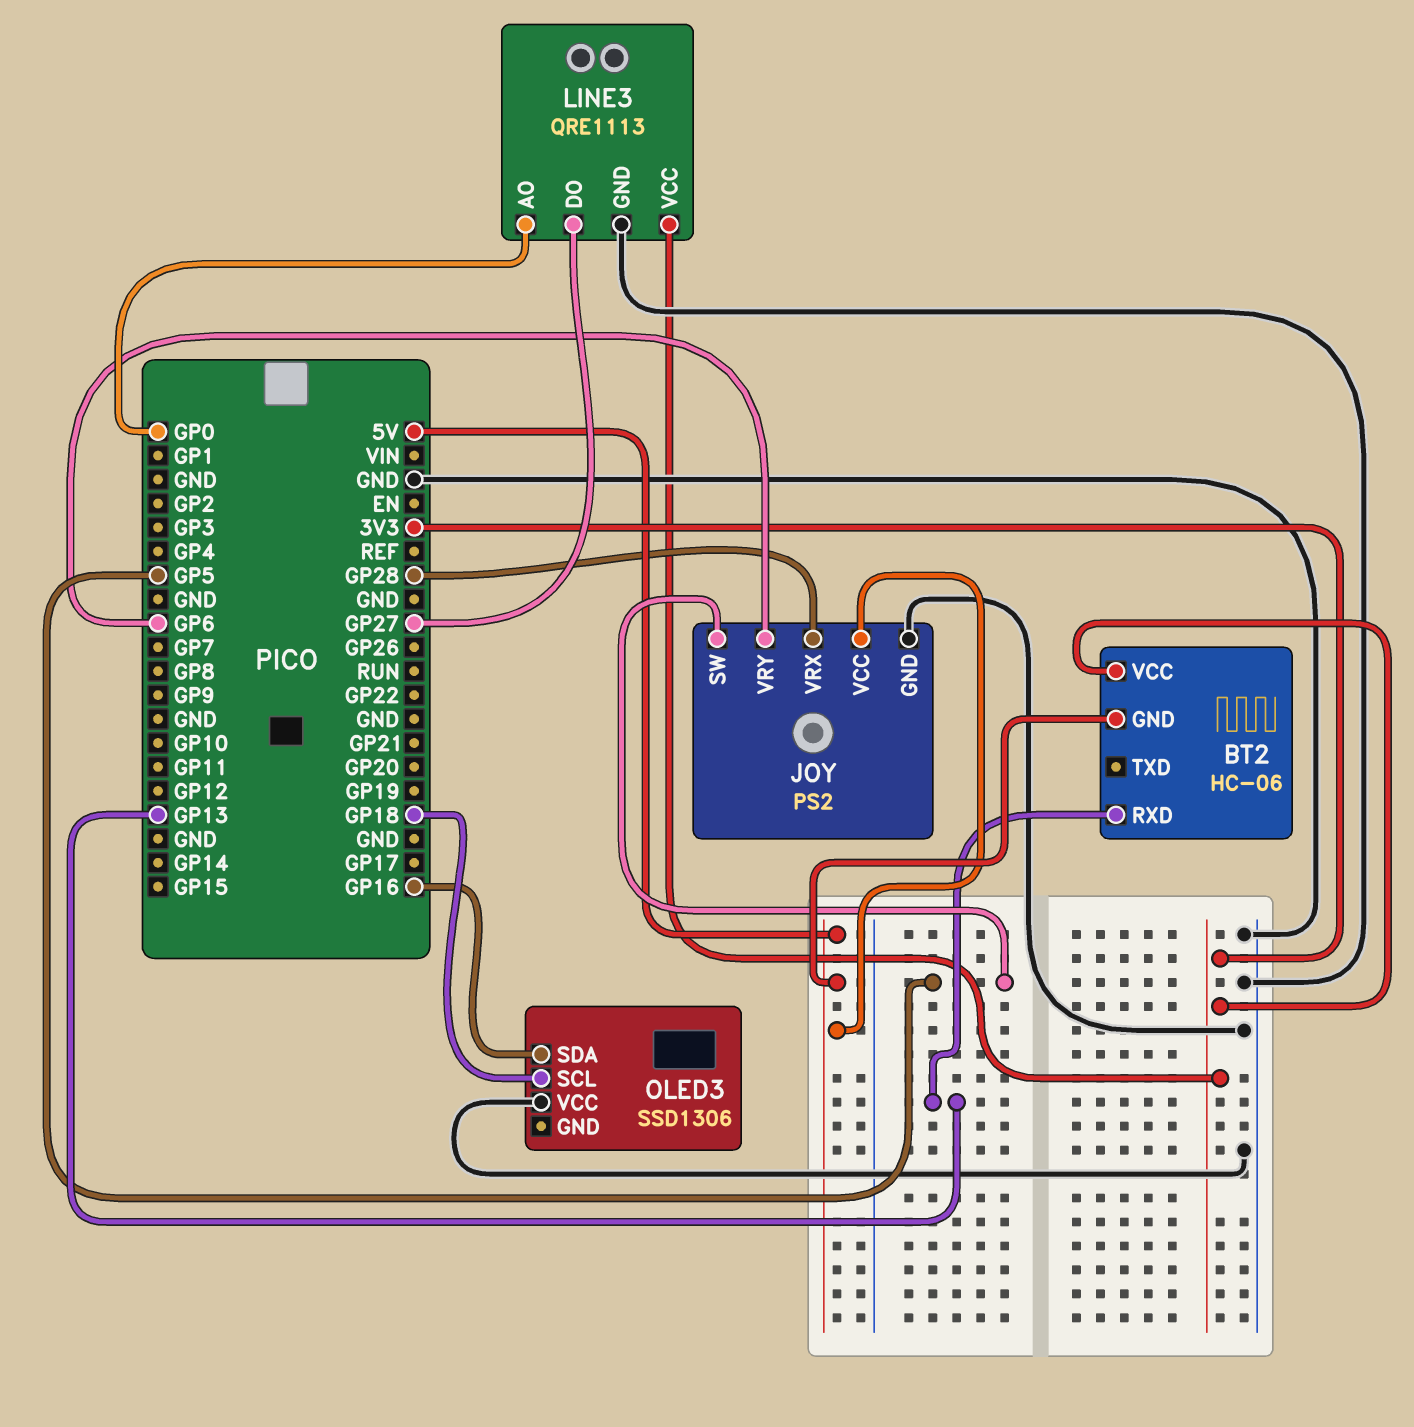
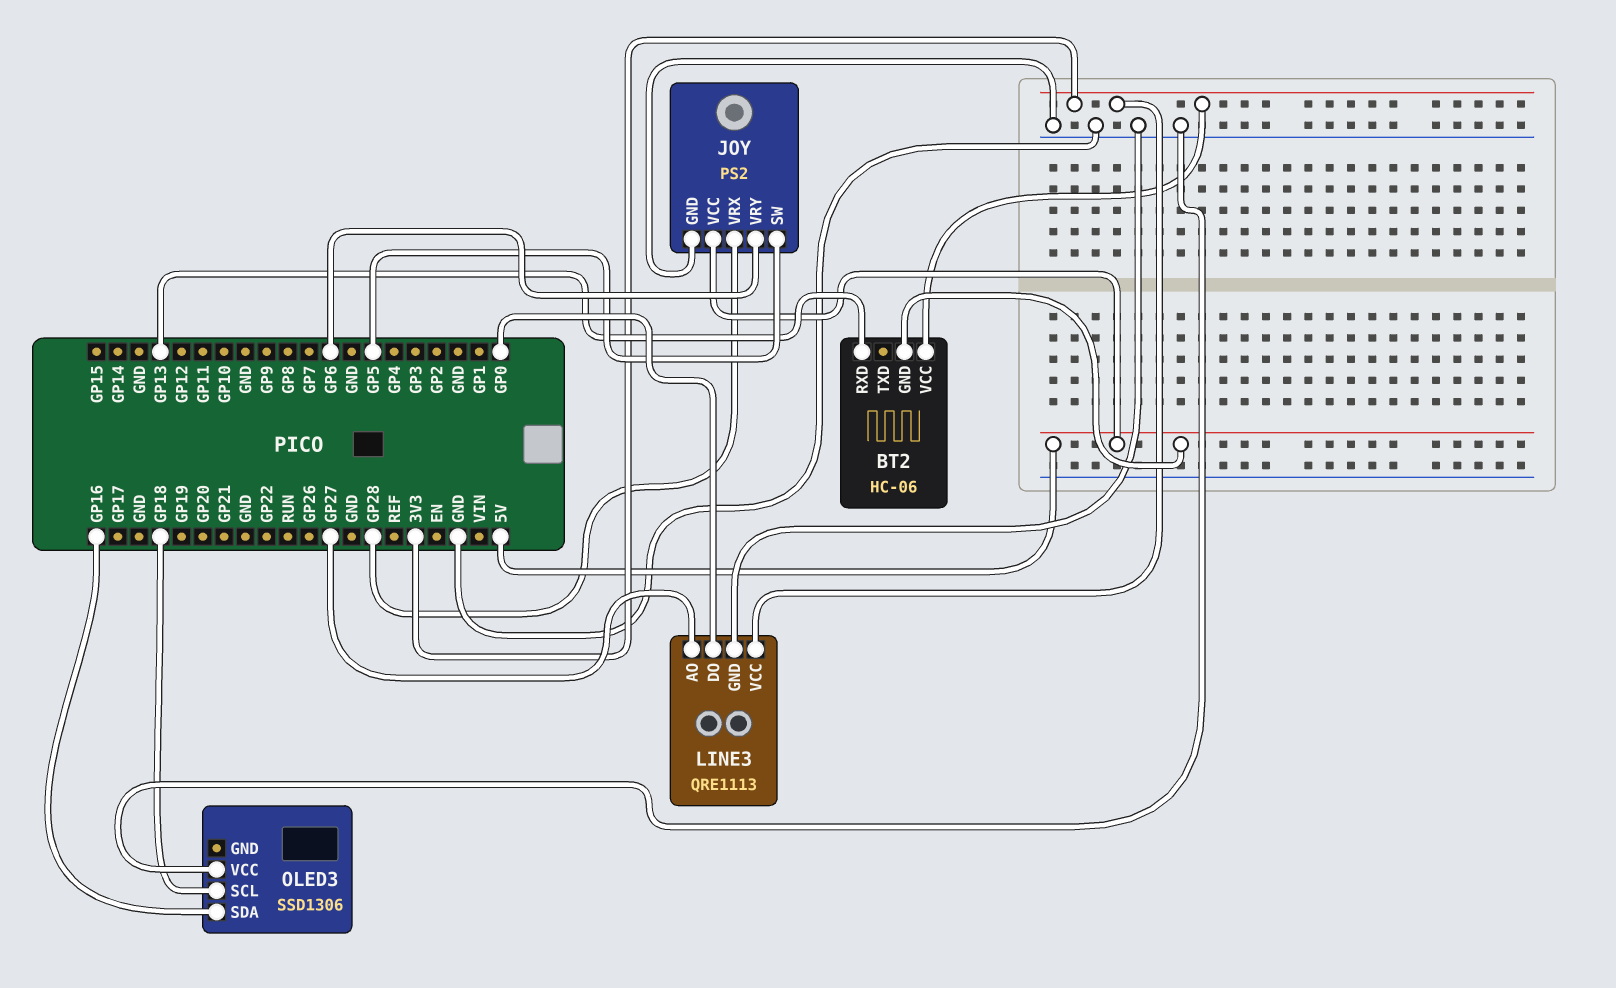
LINE3 pin AO: GP0 -> GP27
LINE3 pin DO: GP27 -> GP0

